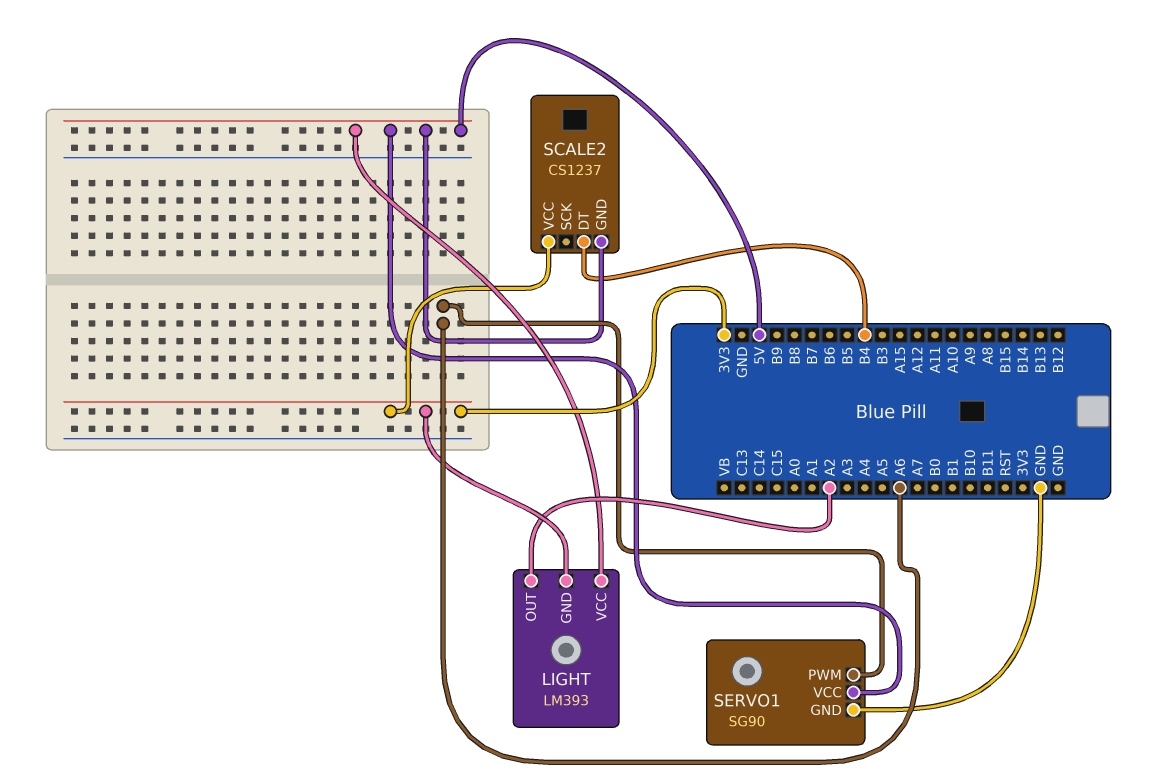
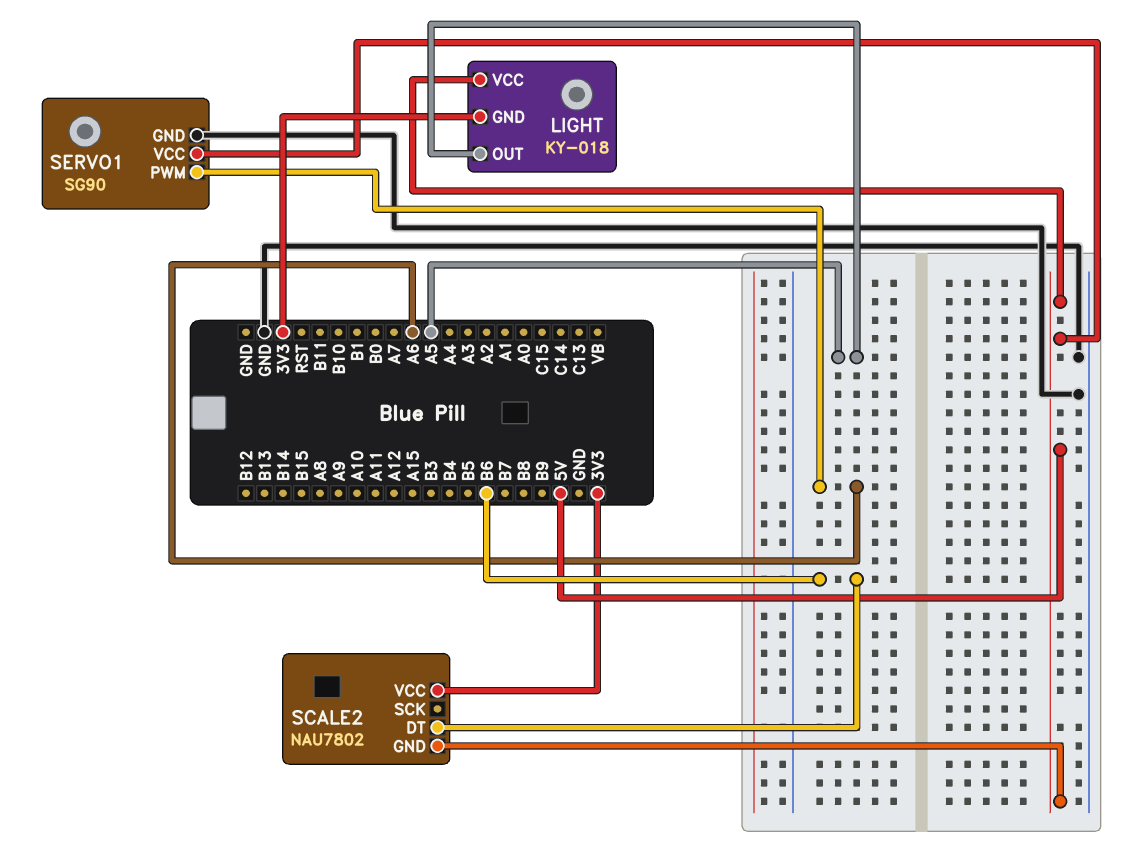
LIGHT: LM393 -> KY-018
LIGHT pin OUT: A2 -> A5
SCALE2: CS1237 -> NAU7802
SCALE2 pin DT: B4 -> B6

